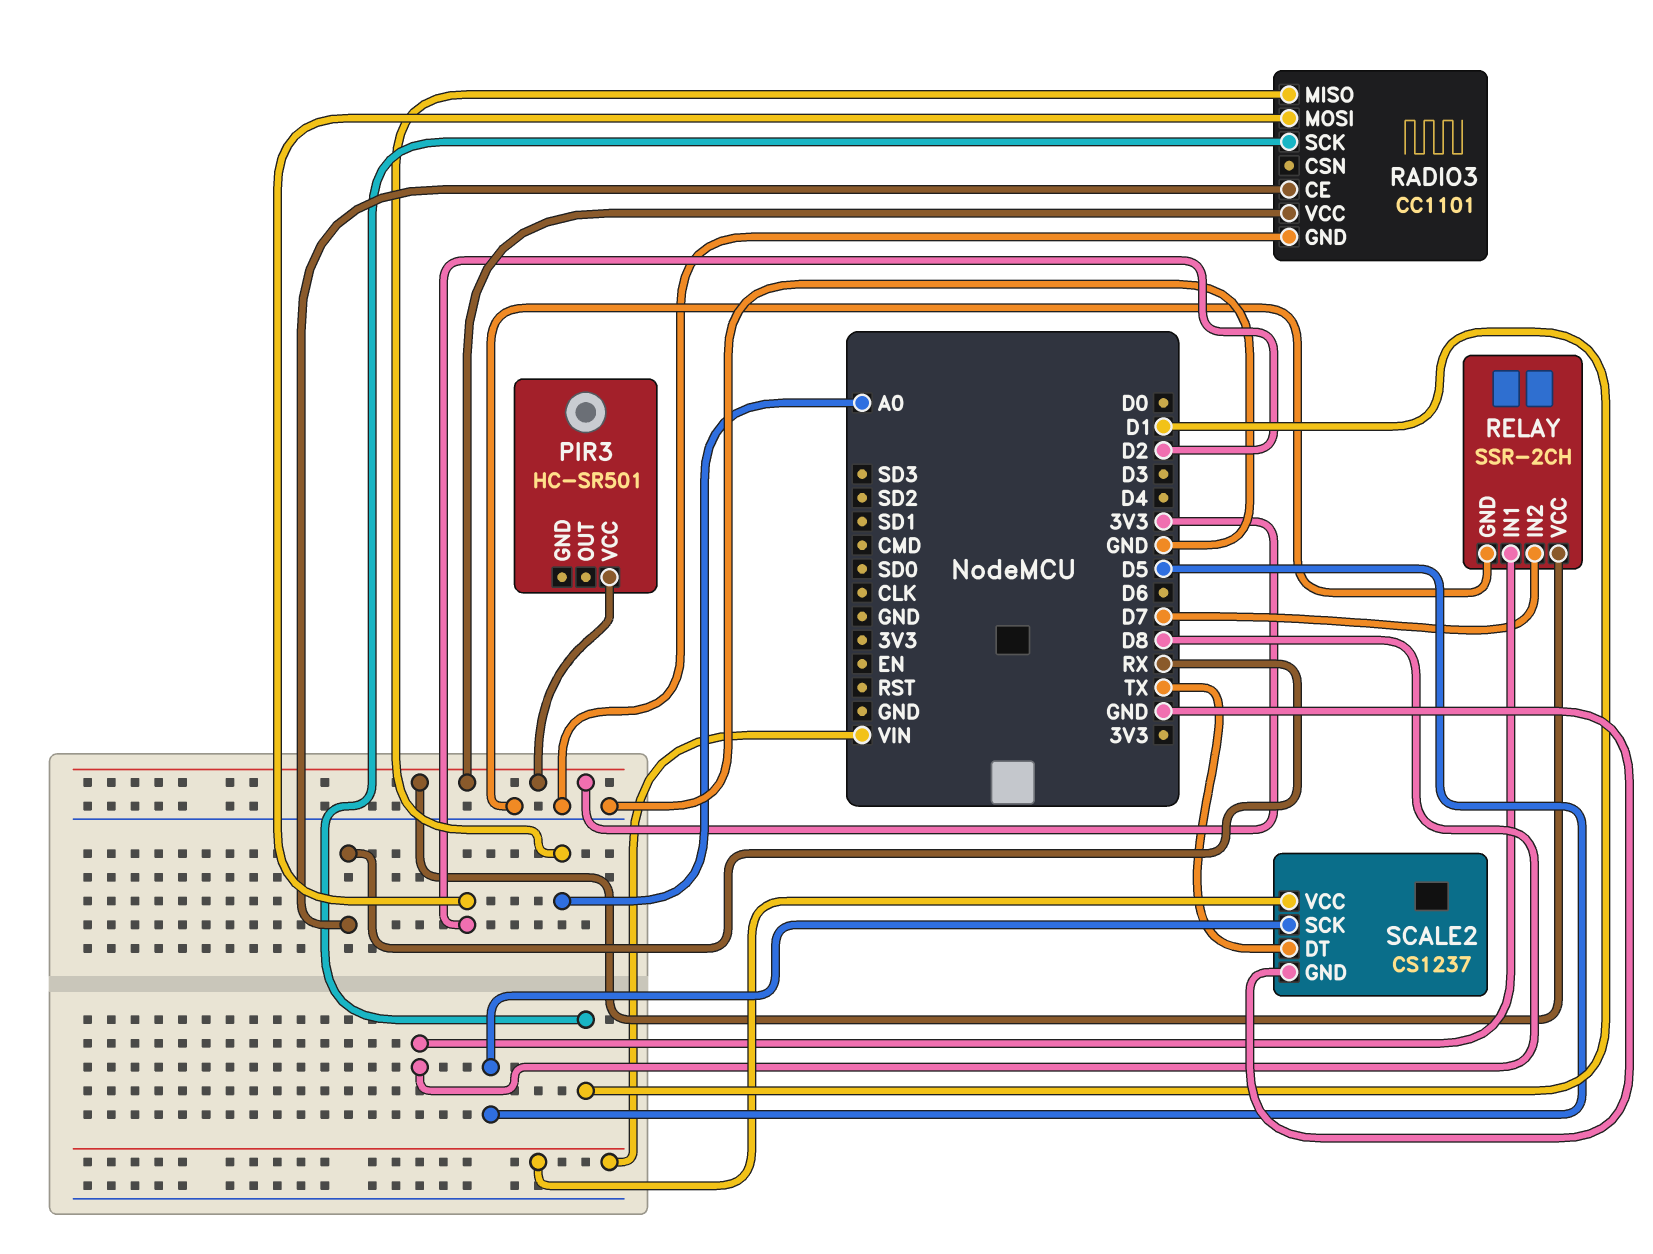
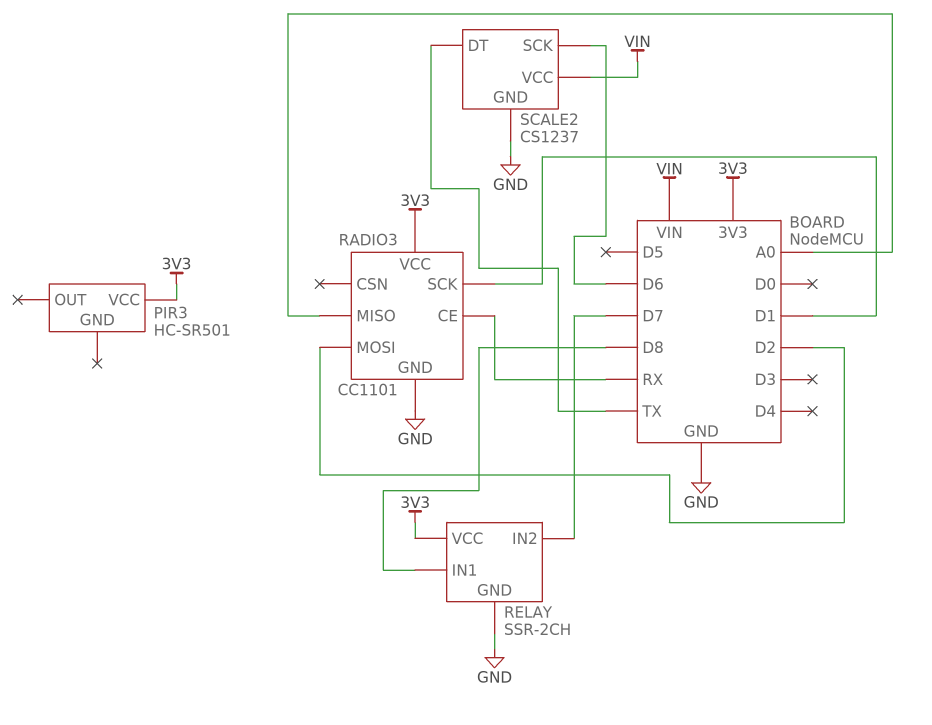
SCALE2 pin SCK: D5 -> D6

